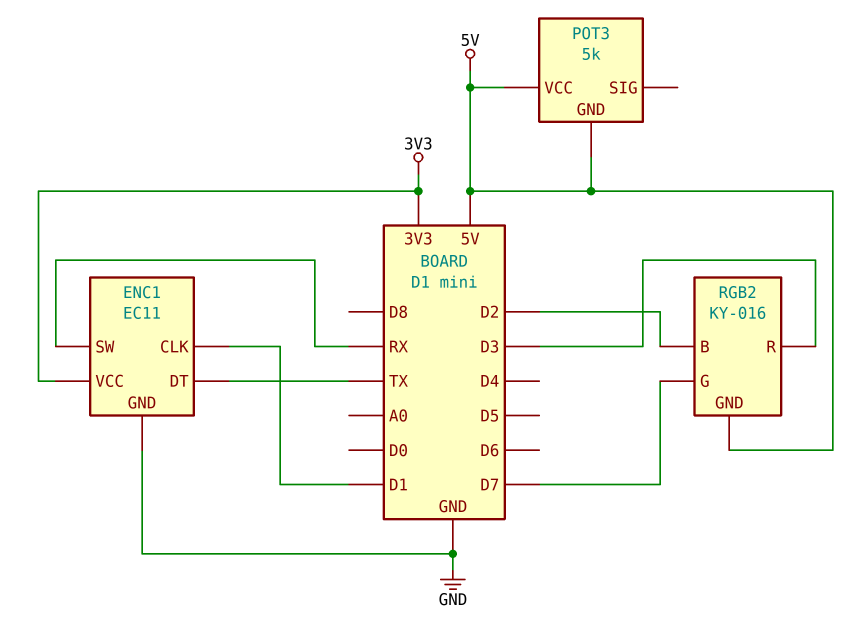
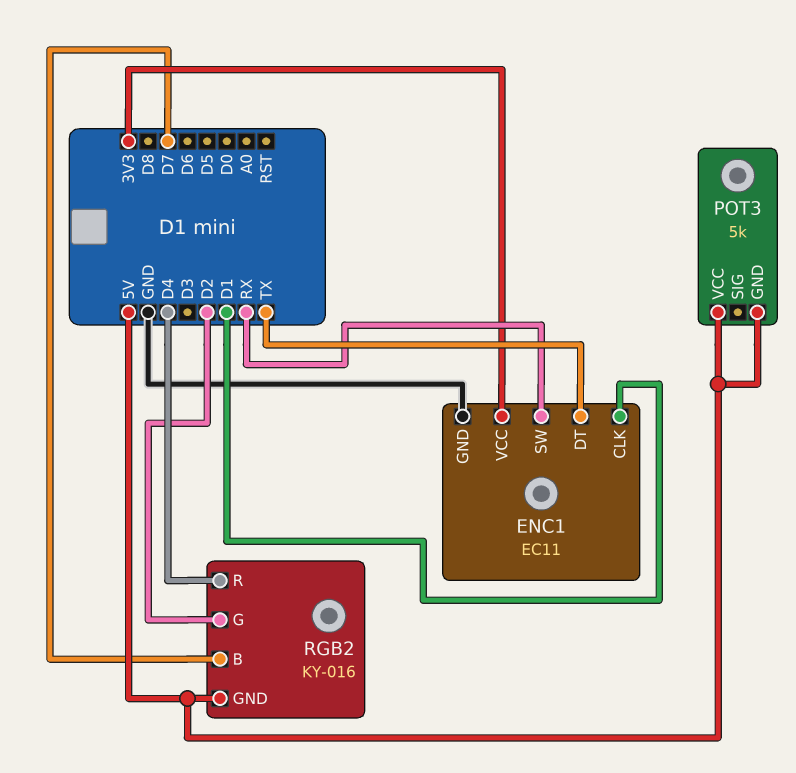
RGB2 pin B: D2 -> D7
RGB2 pin G: D7 -> D2
RGB2 pin R: D3 -> D4

